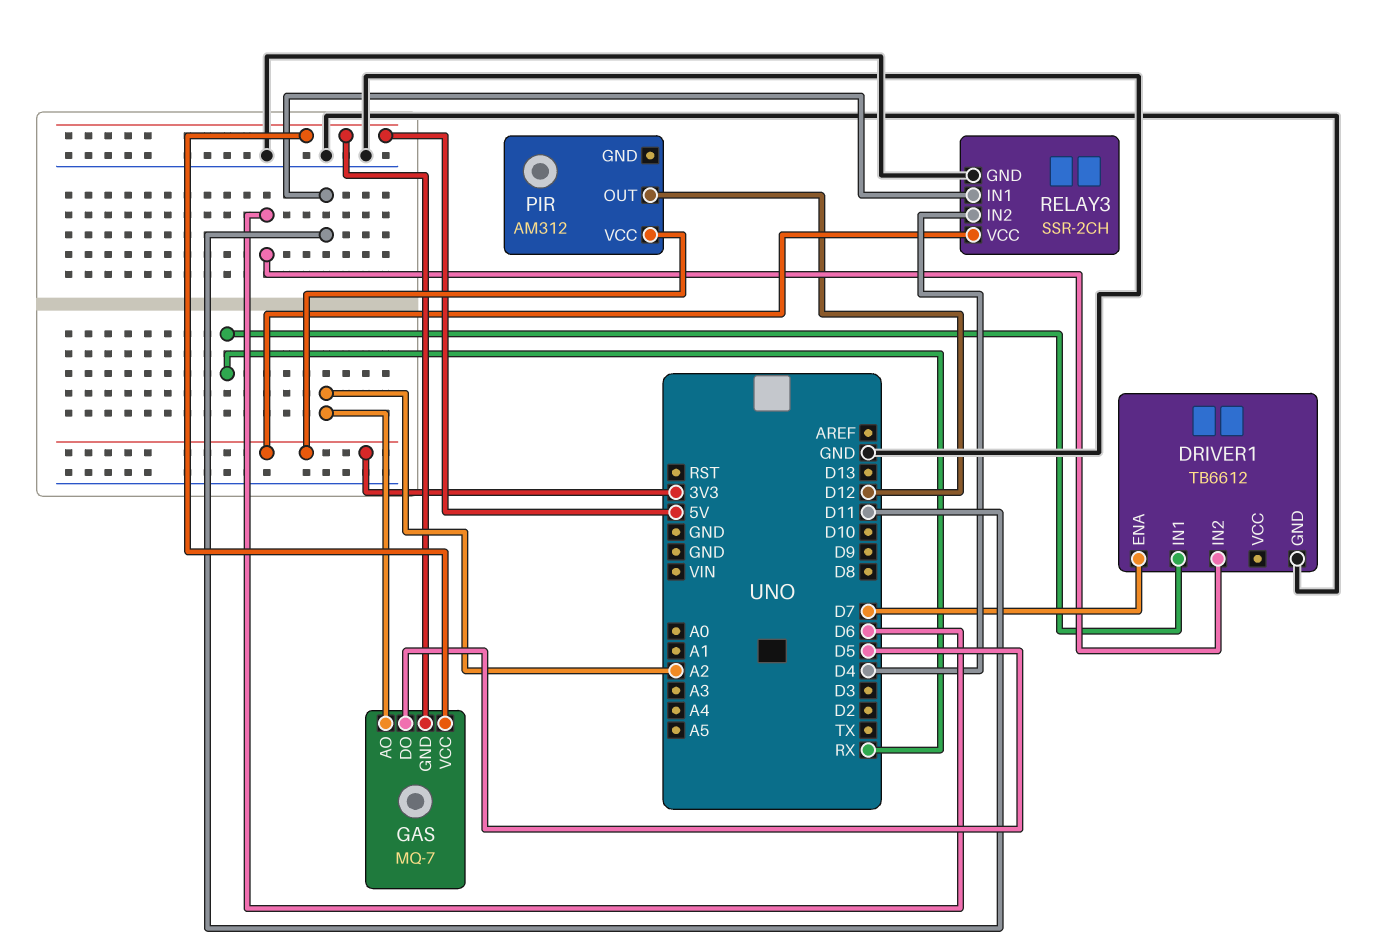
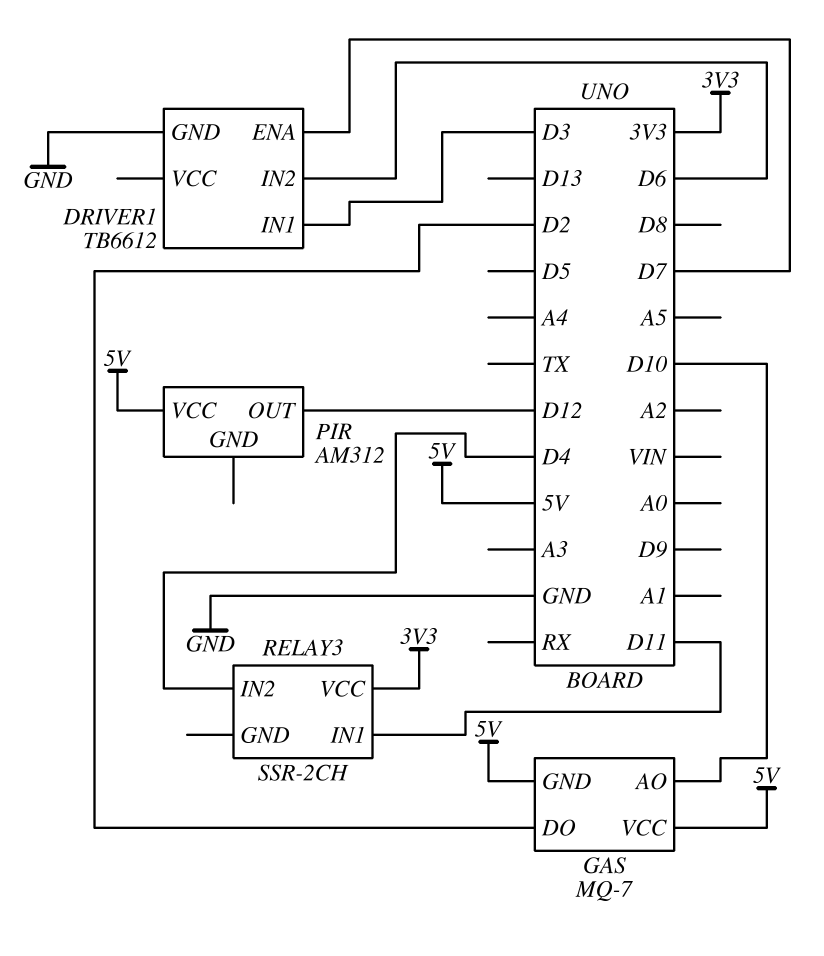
DRIVER1 pin IN1: RX -> D3
GAS pin AO: A2 -> D10
GAS pin DO: D5 -> D2
PIR pin VCC: 3V3 -> 5V
RELAY3 pin GND: GND -> none

